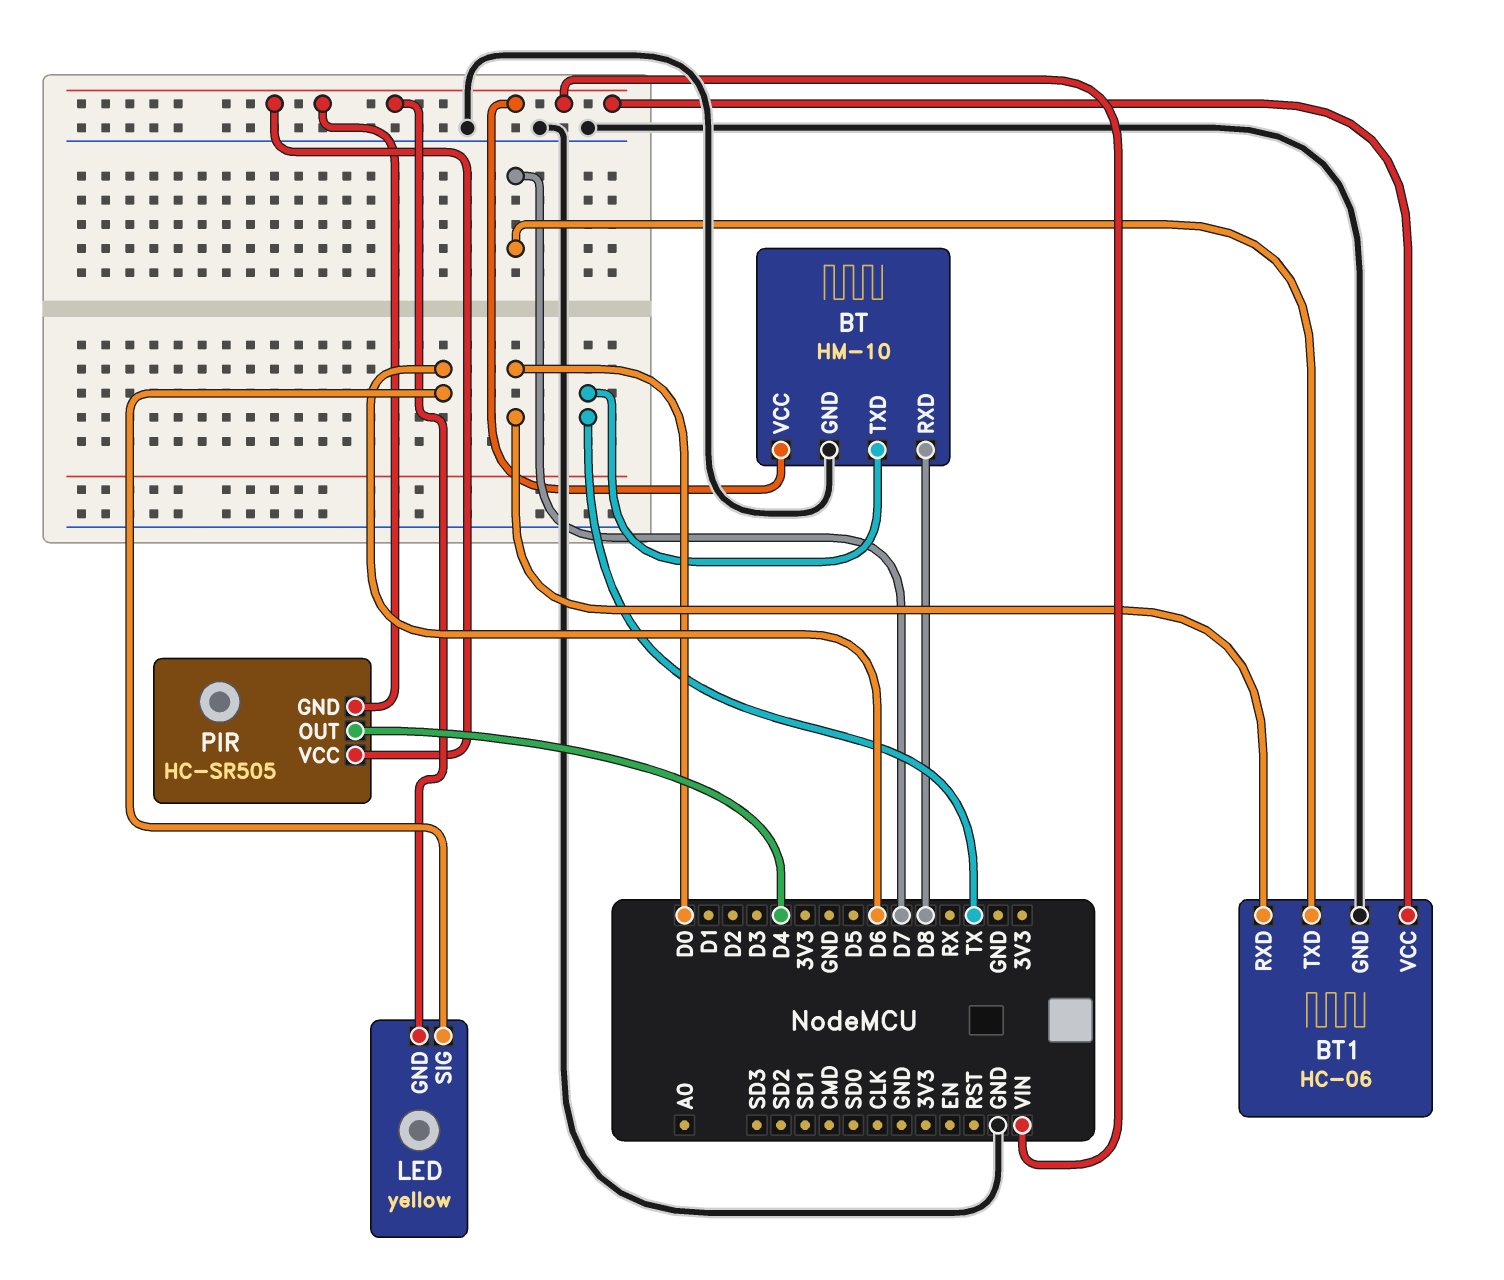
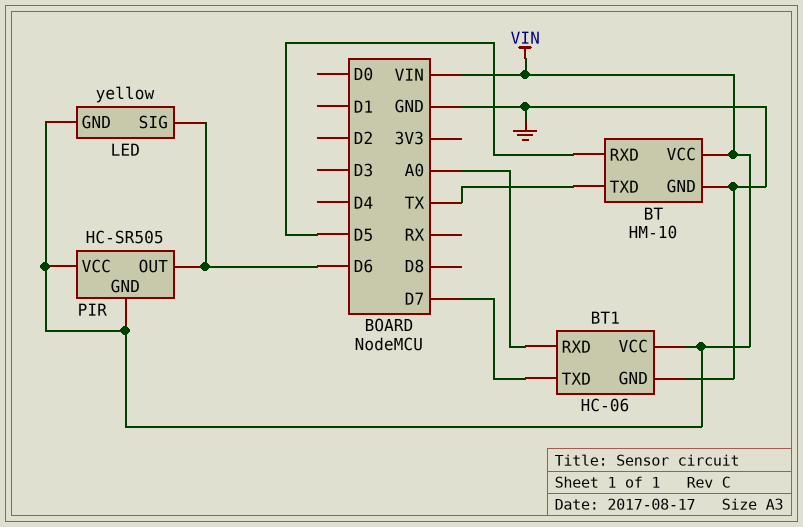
BT pin RXD: D8 -> D5
BT1 pin RXD: D0 -> A0
PIR pin OUT: D4 -> D6

